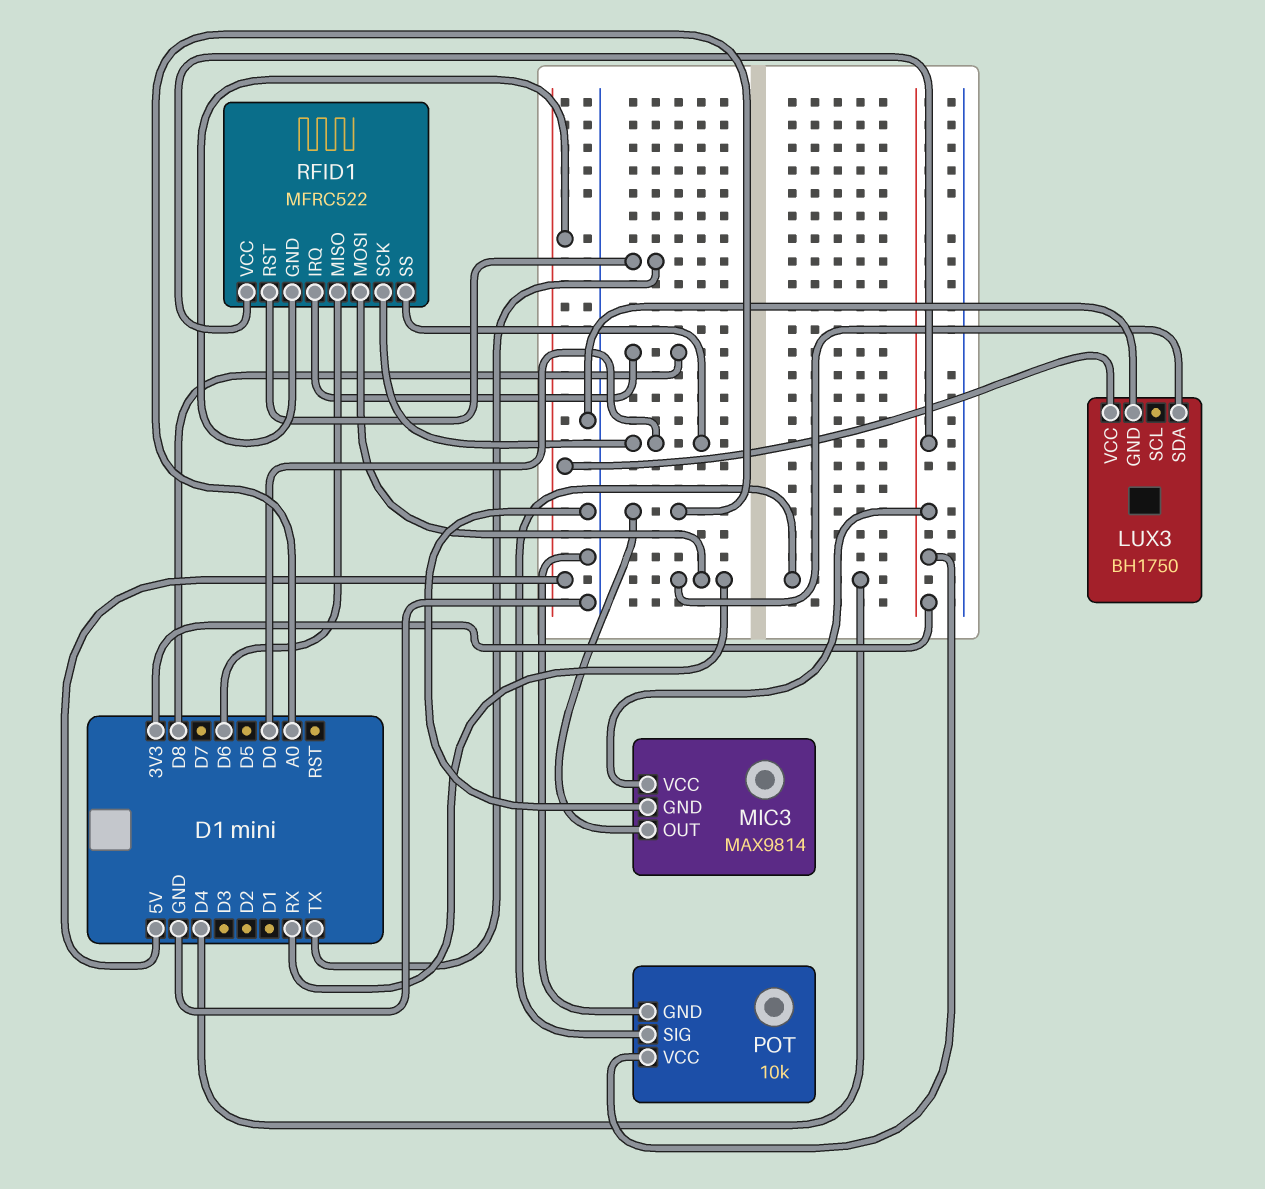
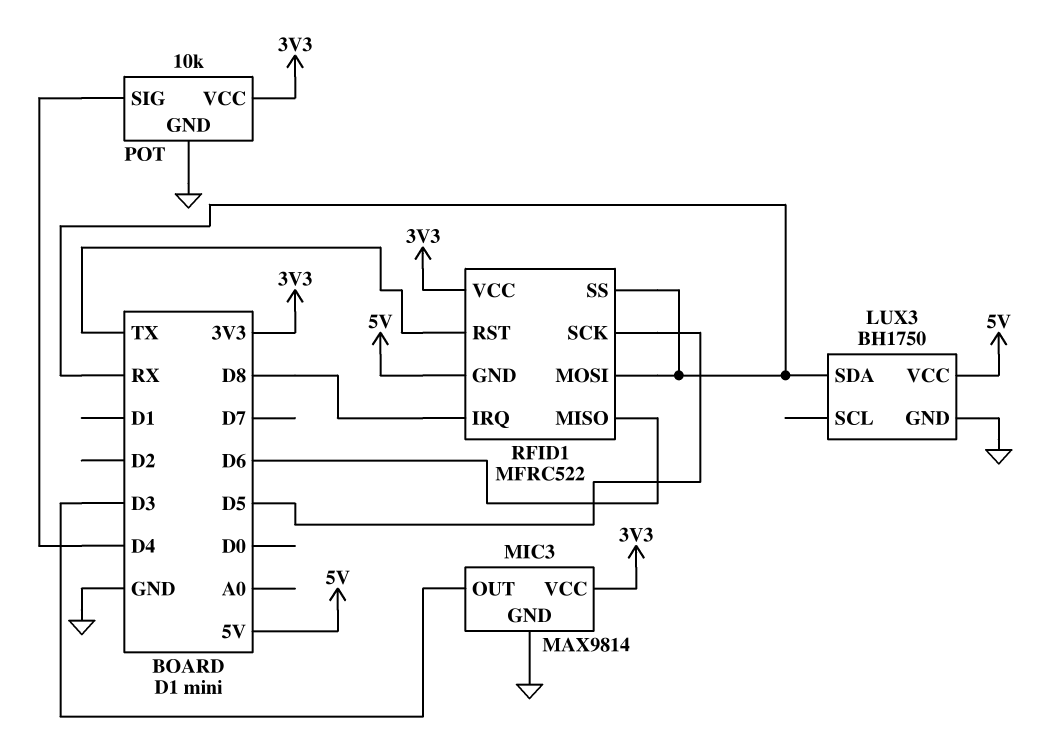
MIC3 pin OUT: A0 -> D3
RFID1 pin SCK: D0 -> D5
RFID1 pin SS: D0 -> RX

